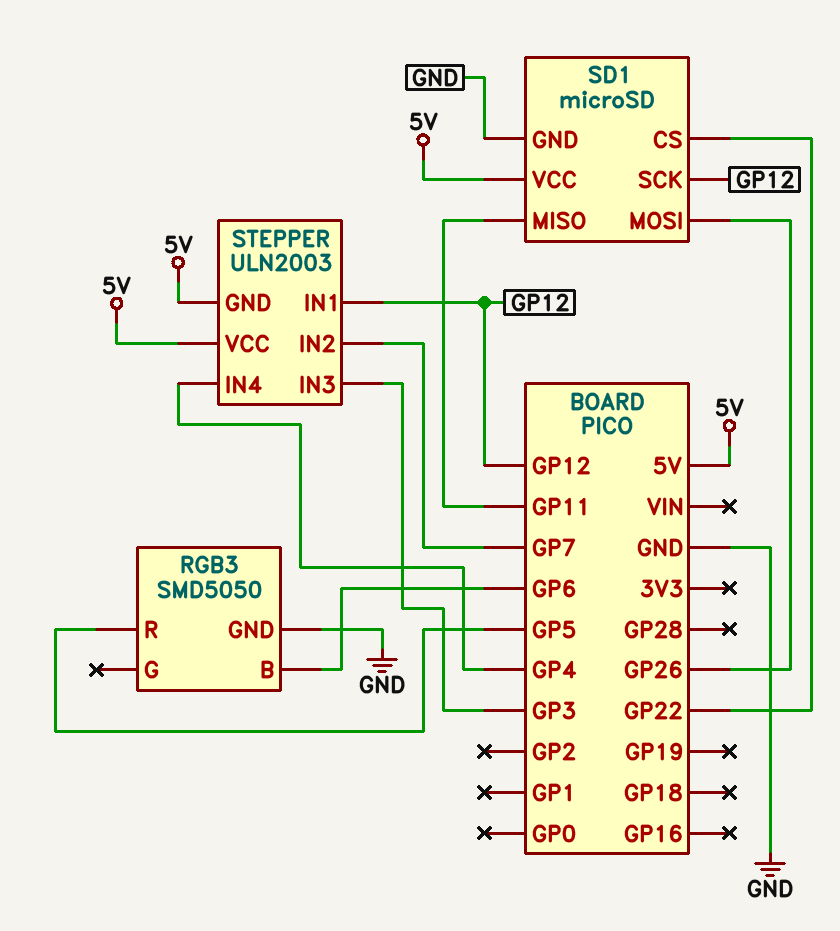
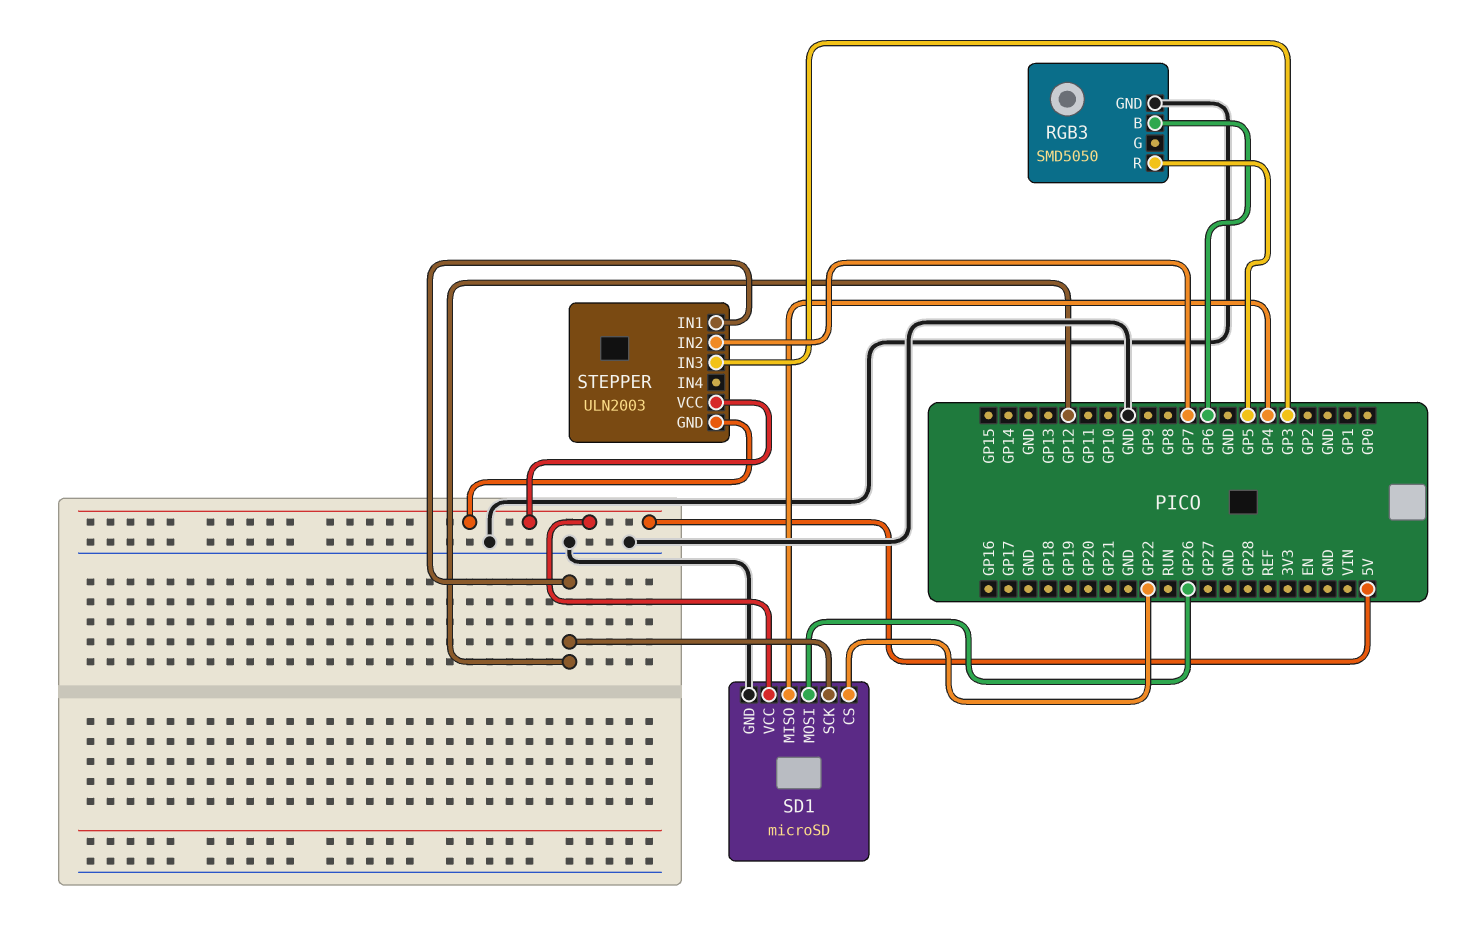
SD1 pin MISO: GP11 -> GP4
STEPPER pin IN4: GP4 -> none

